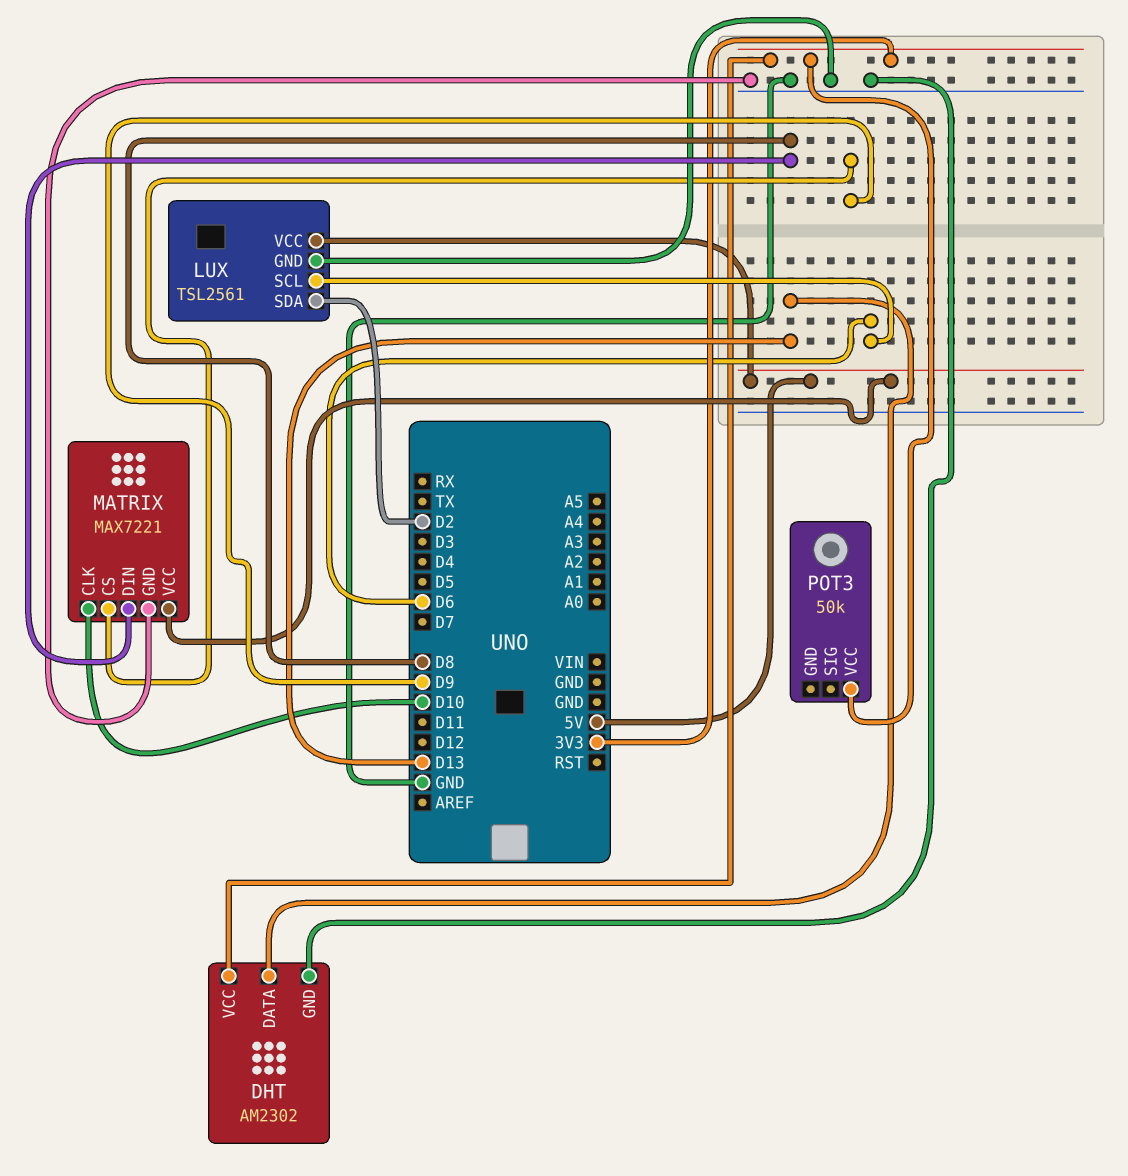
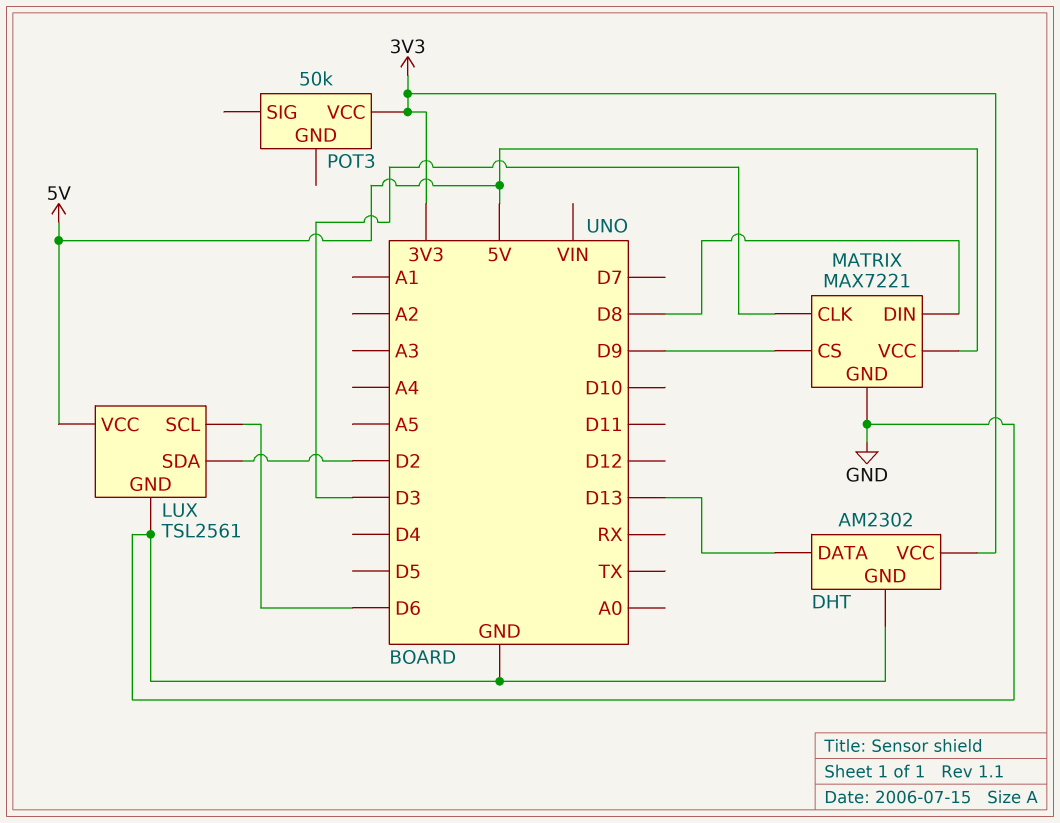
MATRIX pin CLK: D10 -> D3

